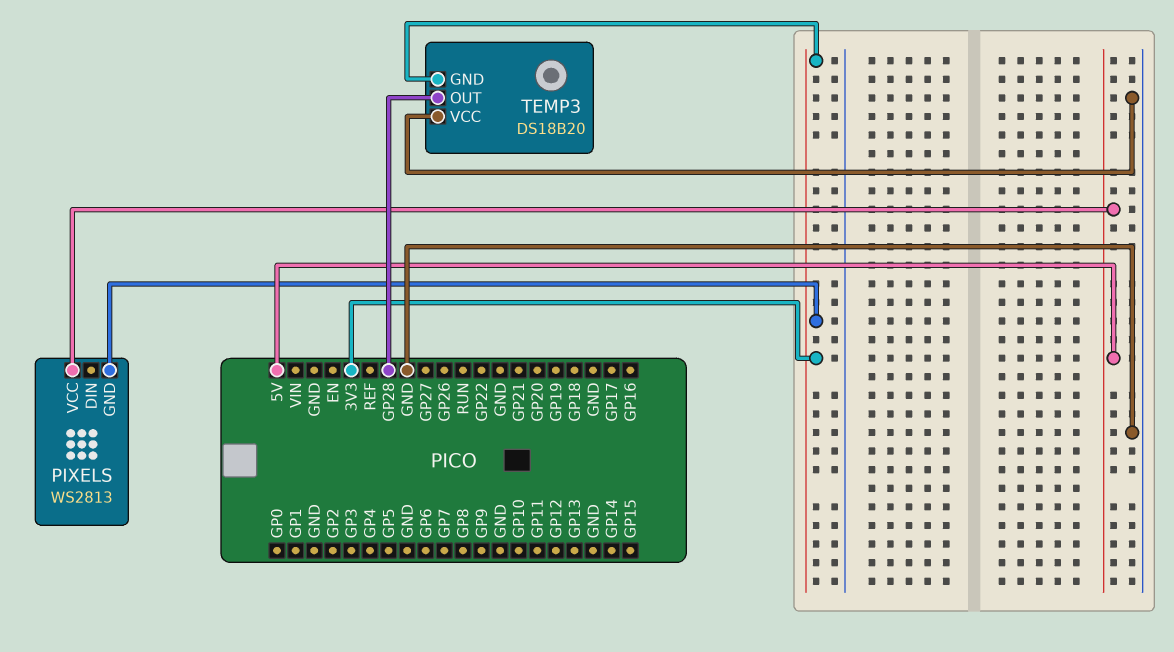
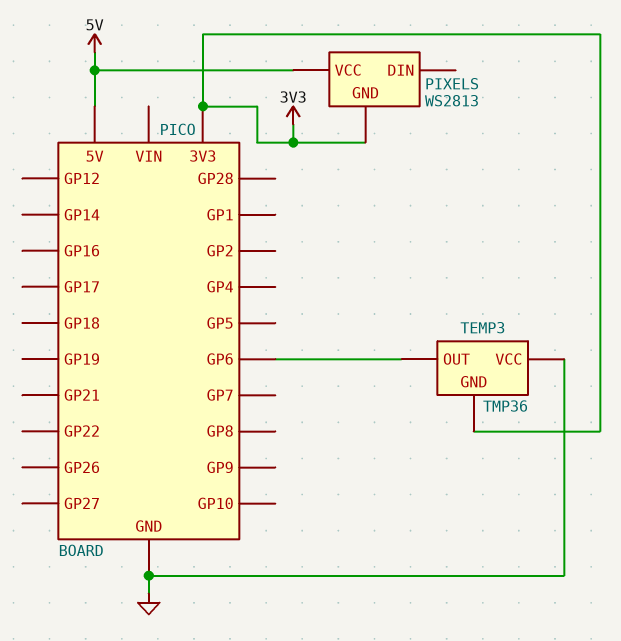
TEMP3: DS18B20 -> TMP36
TEMP3 pin OUT: GP28 -> GP6

